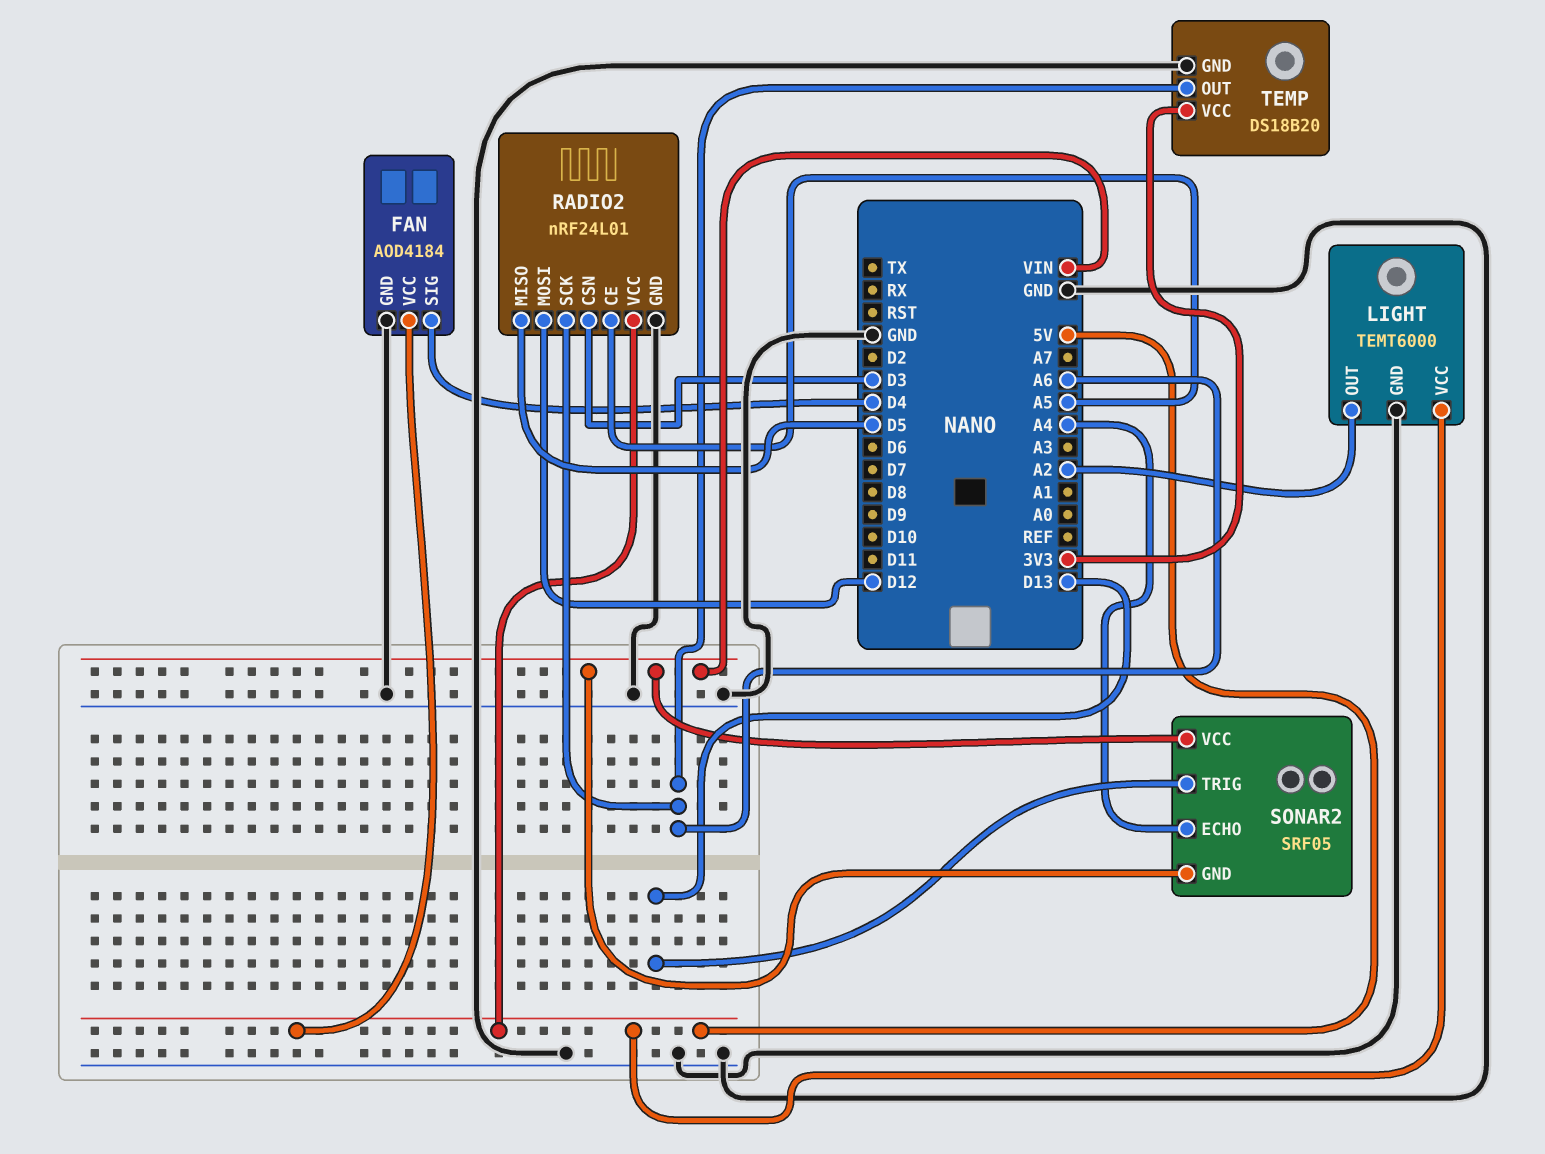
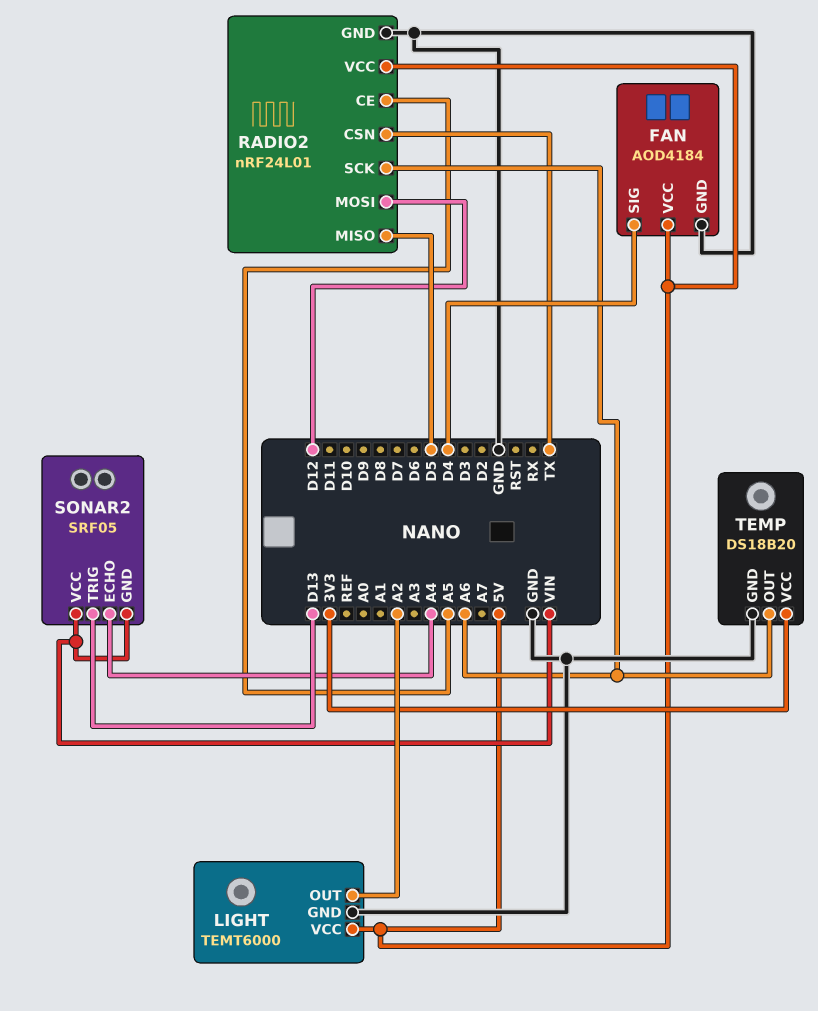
RADIO2 pin CSN: D3 -> TX

